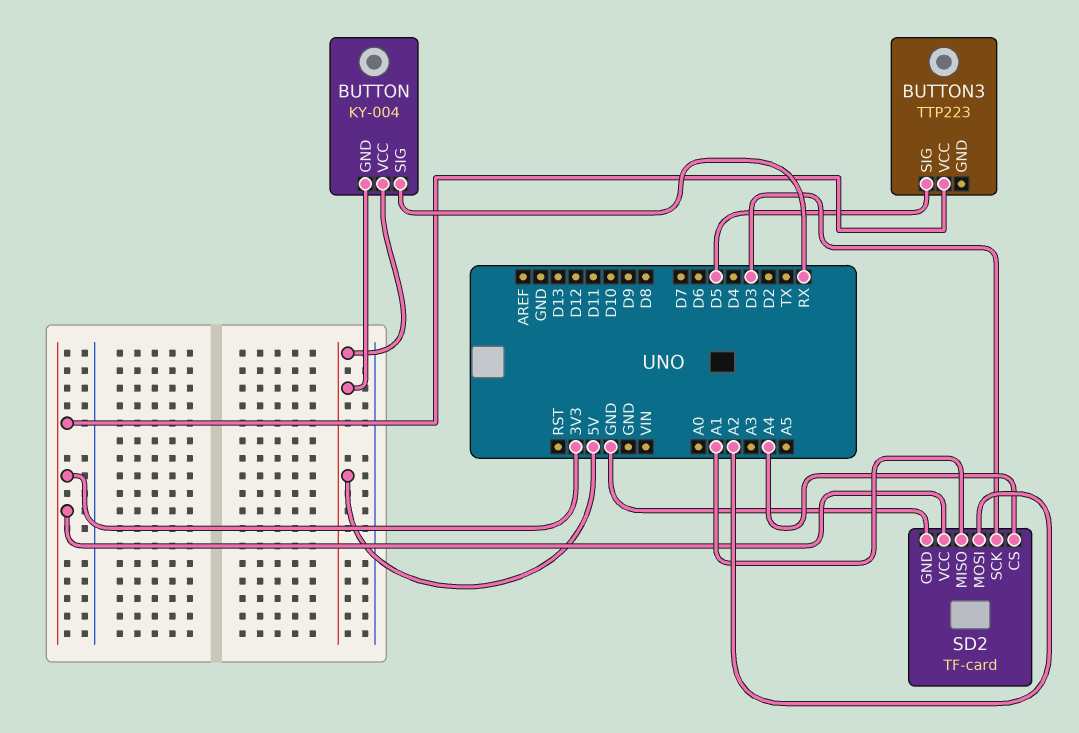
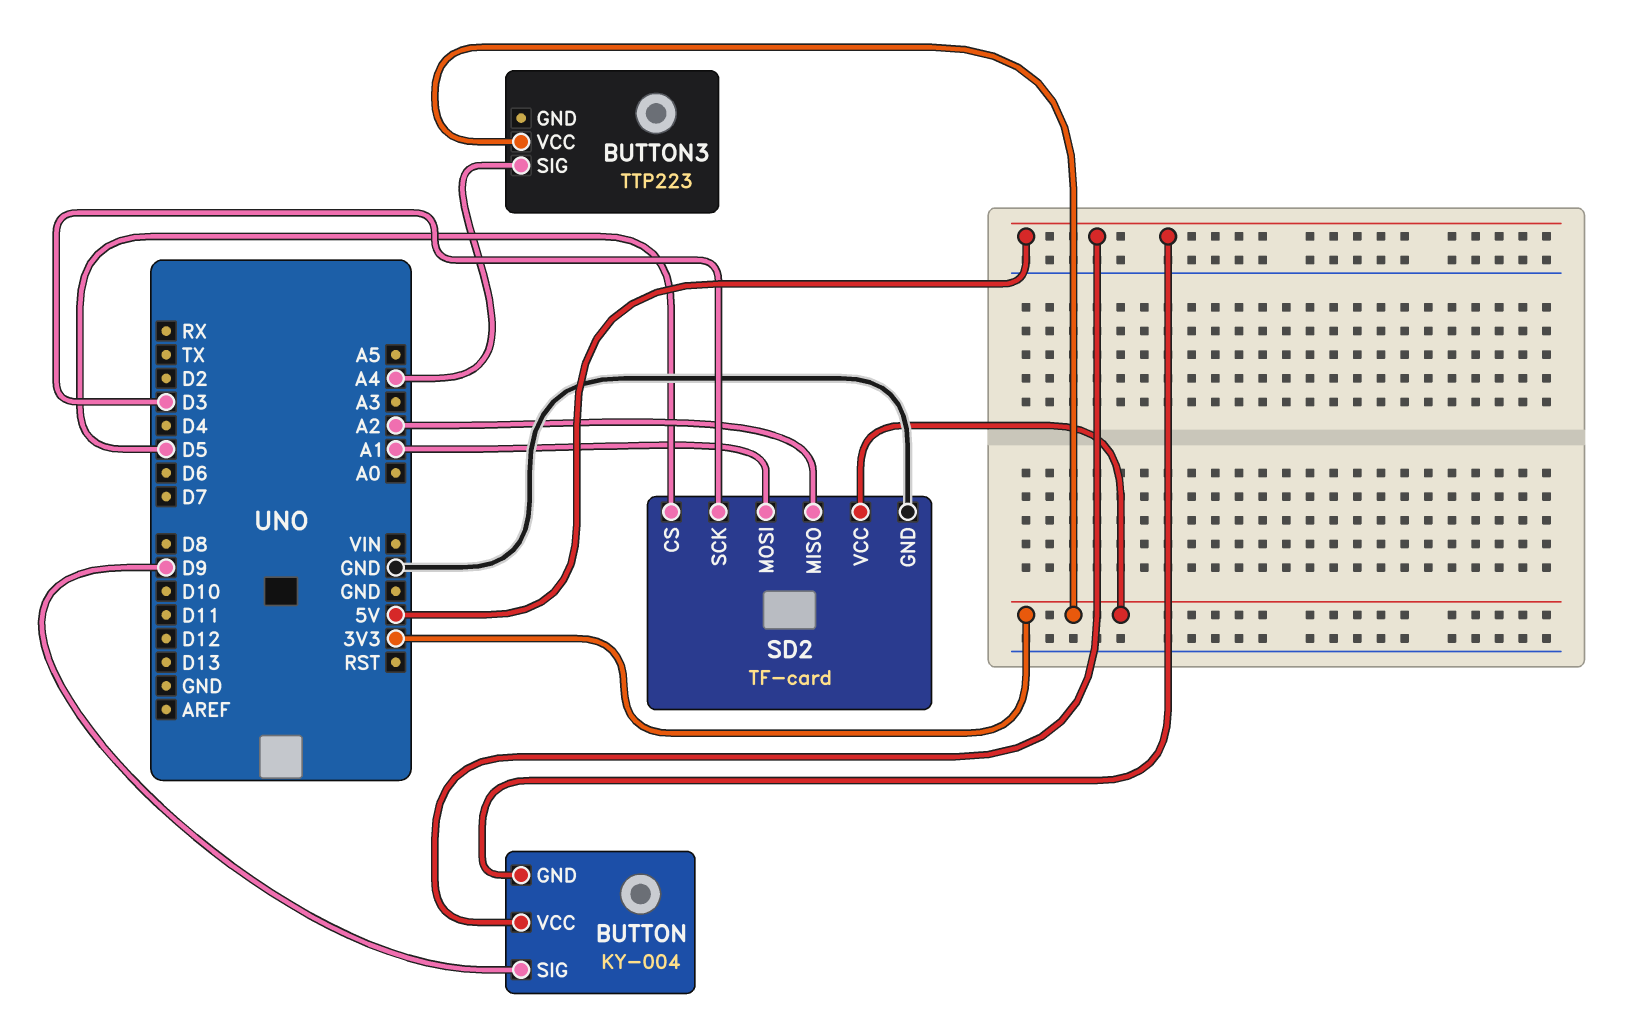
BUTTON pin SIG: RX -> D9
BUTTON3 pin SIG: D5 -> A4
SD2 pin CS: A4 -> D5
SD2 pin MISO: A1 -> A2
SD2 pin MOSI: A2 -> A1

